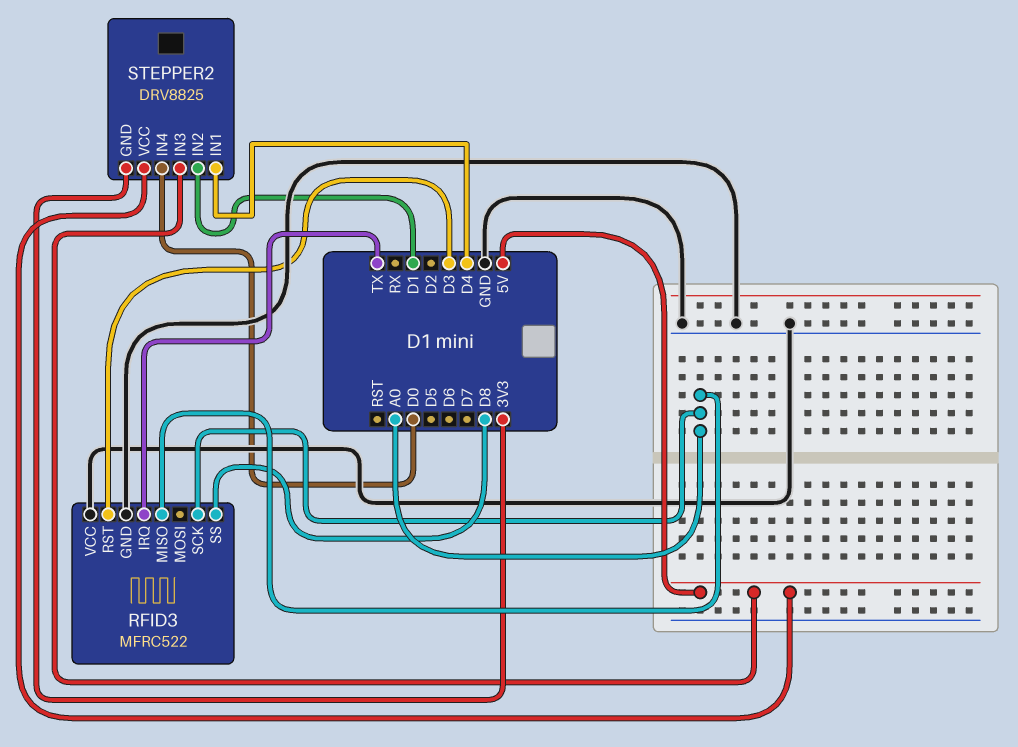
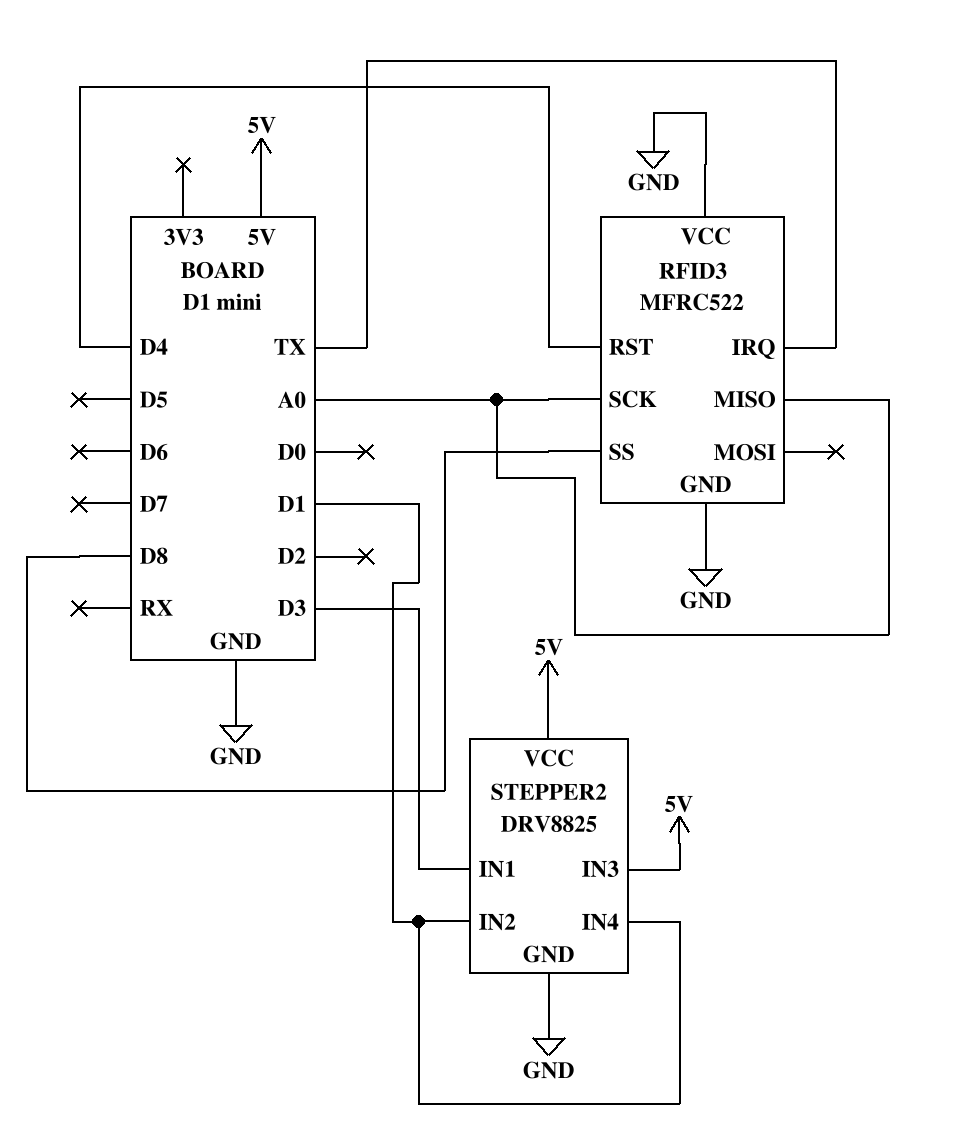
RFID3 pin RST: D3 -> D4
STEPPER2 pin GND: 3V3 -> GND
STEPPER2 pin IN1: D4 -> D3
STEPPER2 pin IN4: D0 -> D1

